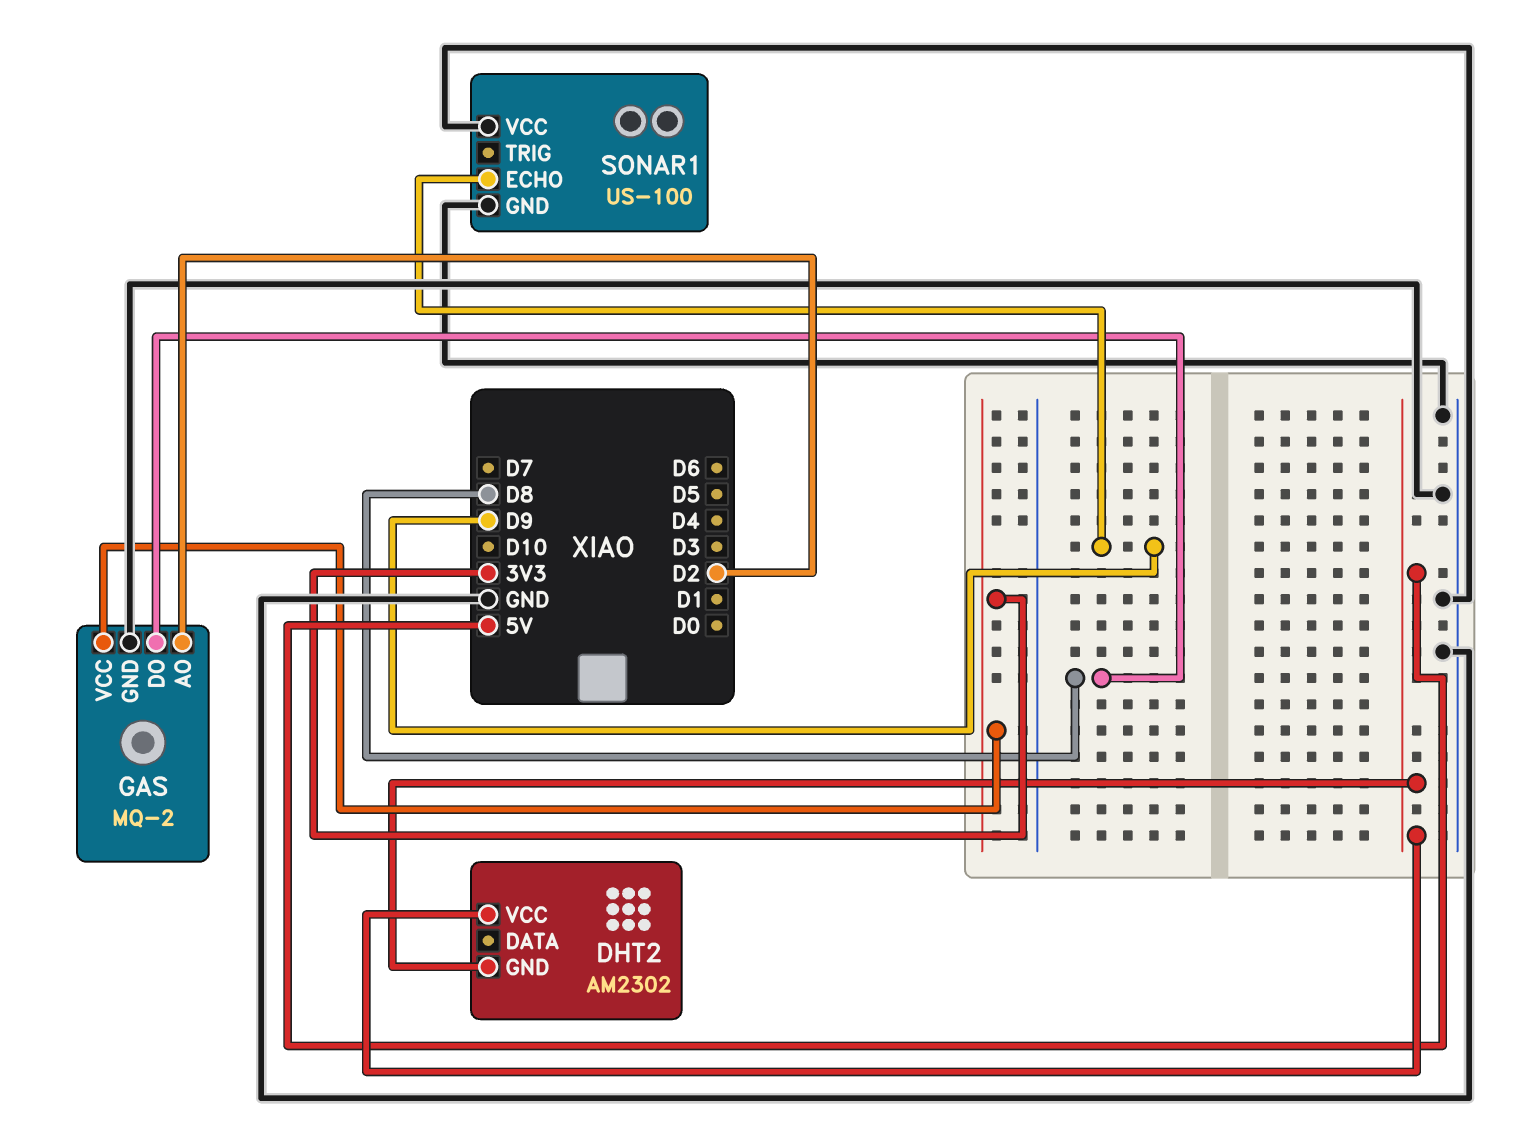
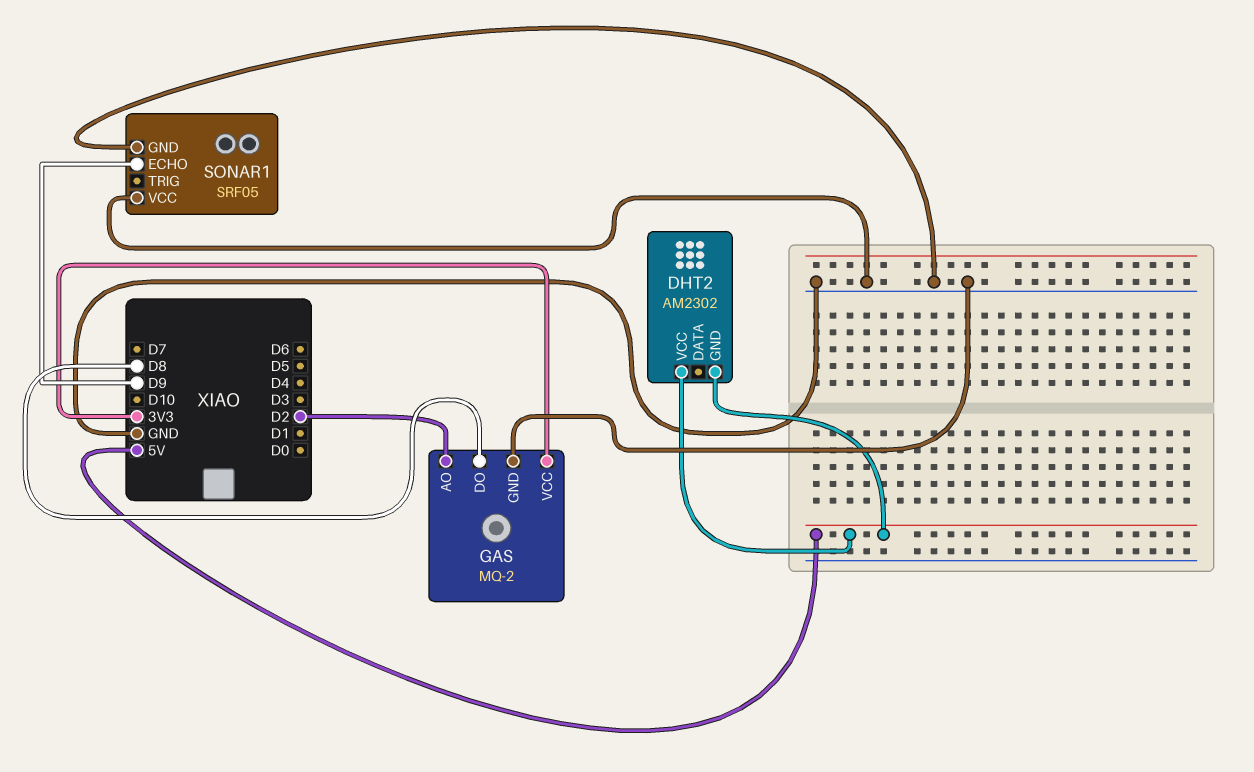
SONAR1: US-100 -> SRF05

